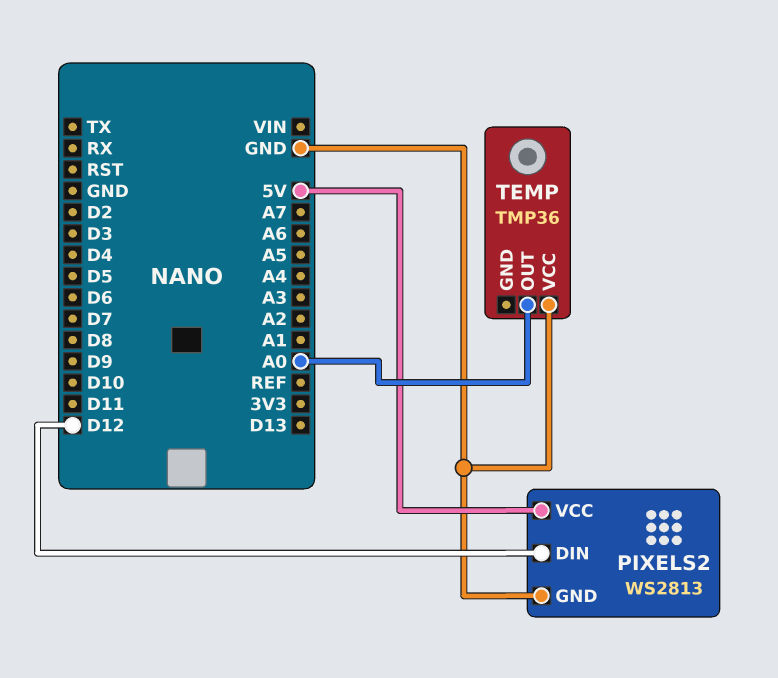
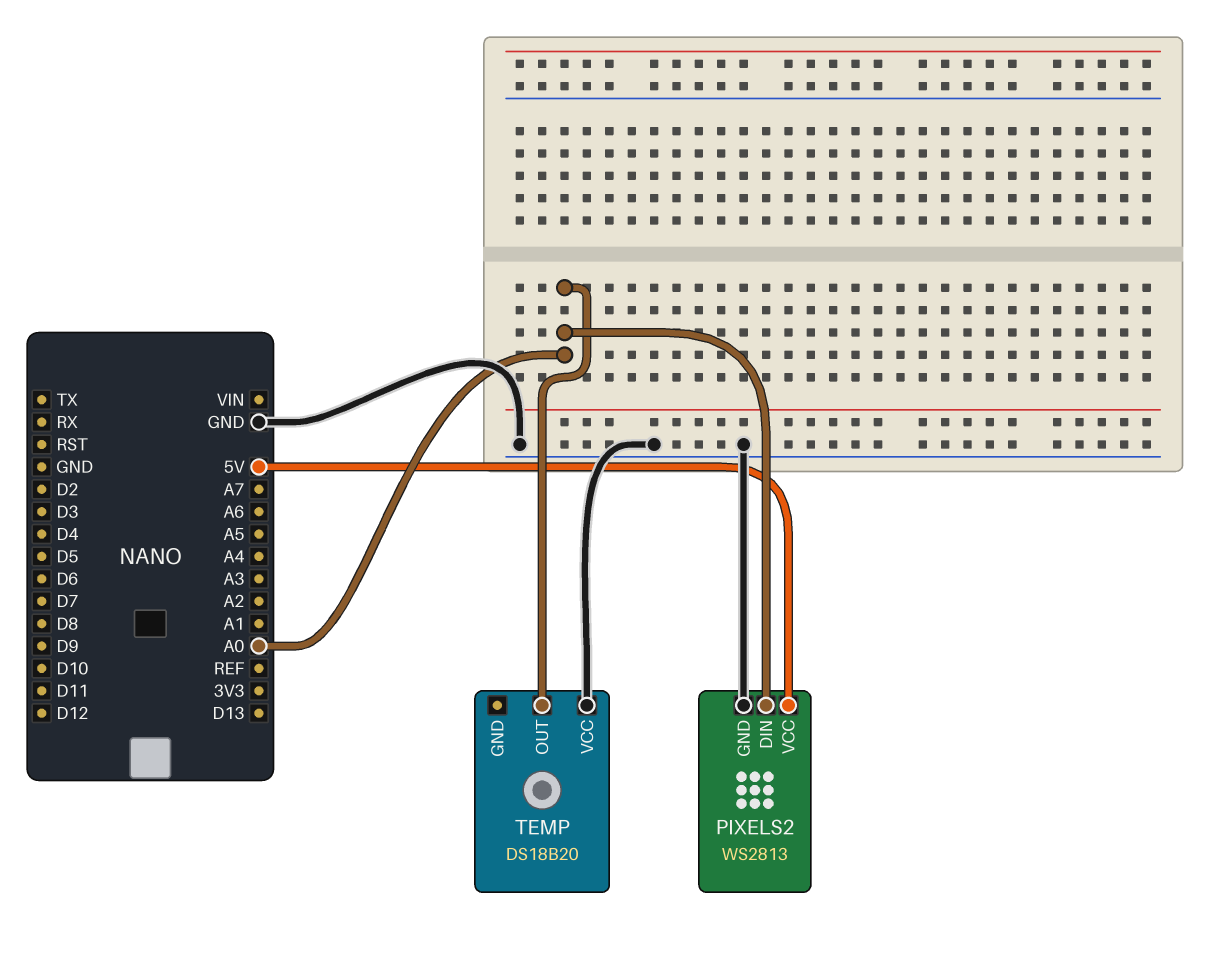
PIXELS2 pin DIN: D12 -> A0
TEMP: TMP36 -> DS18B20

